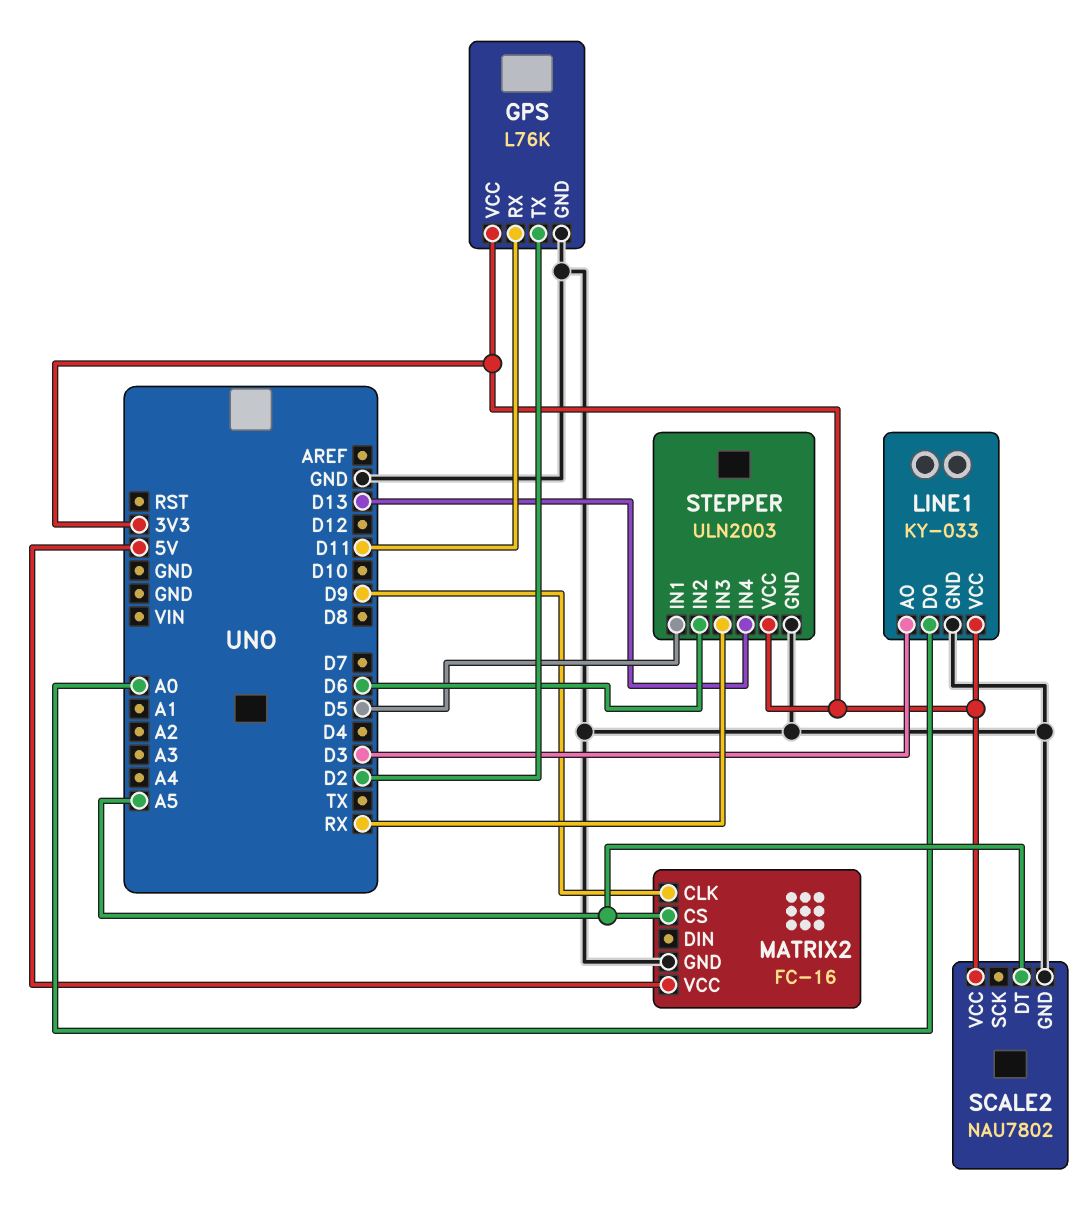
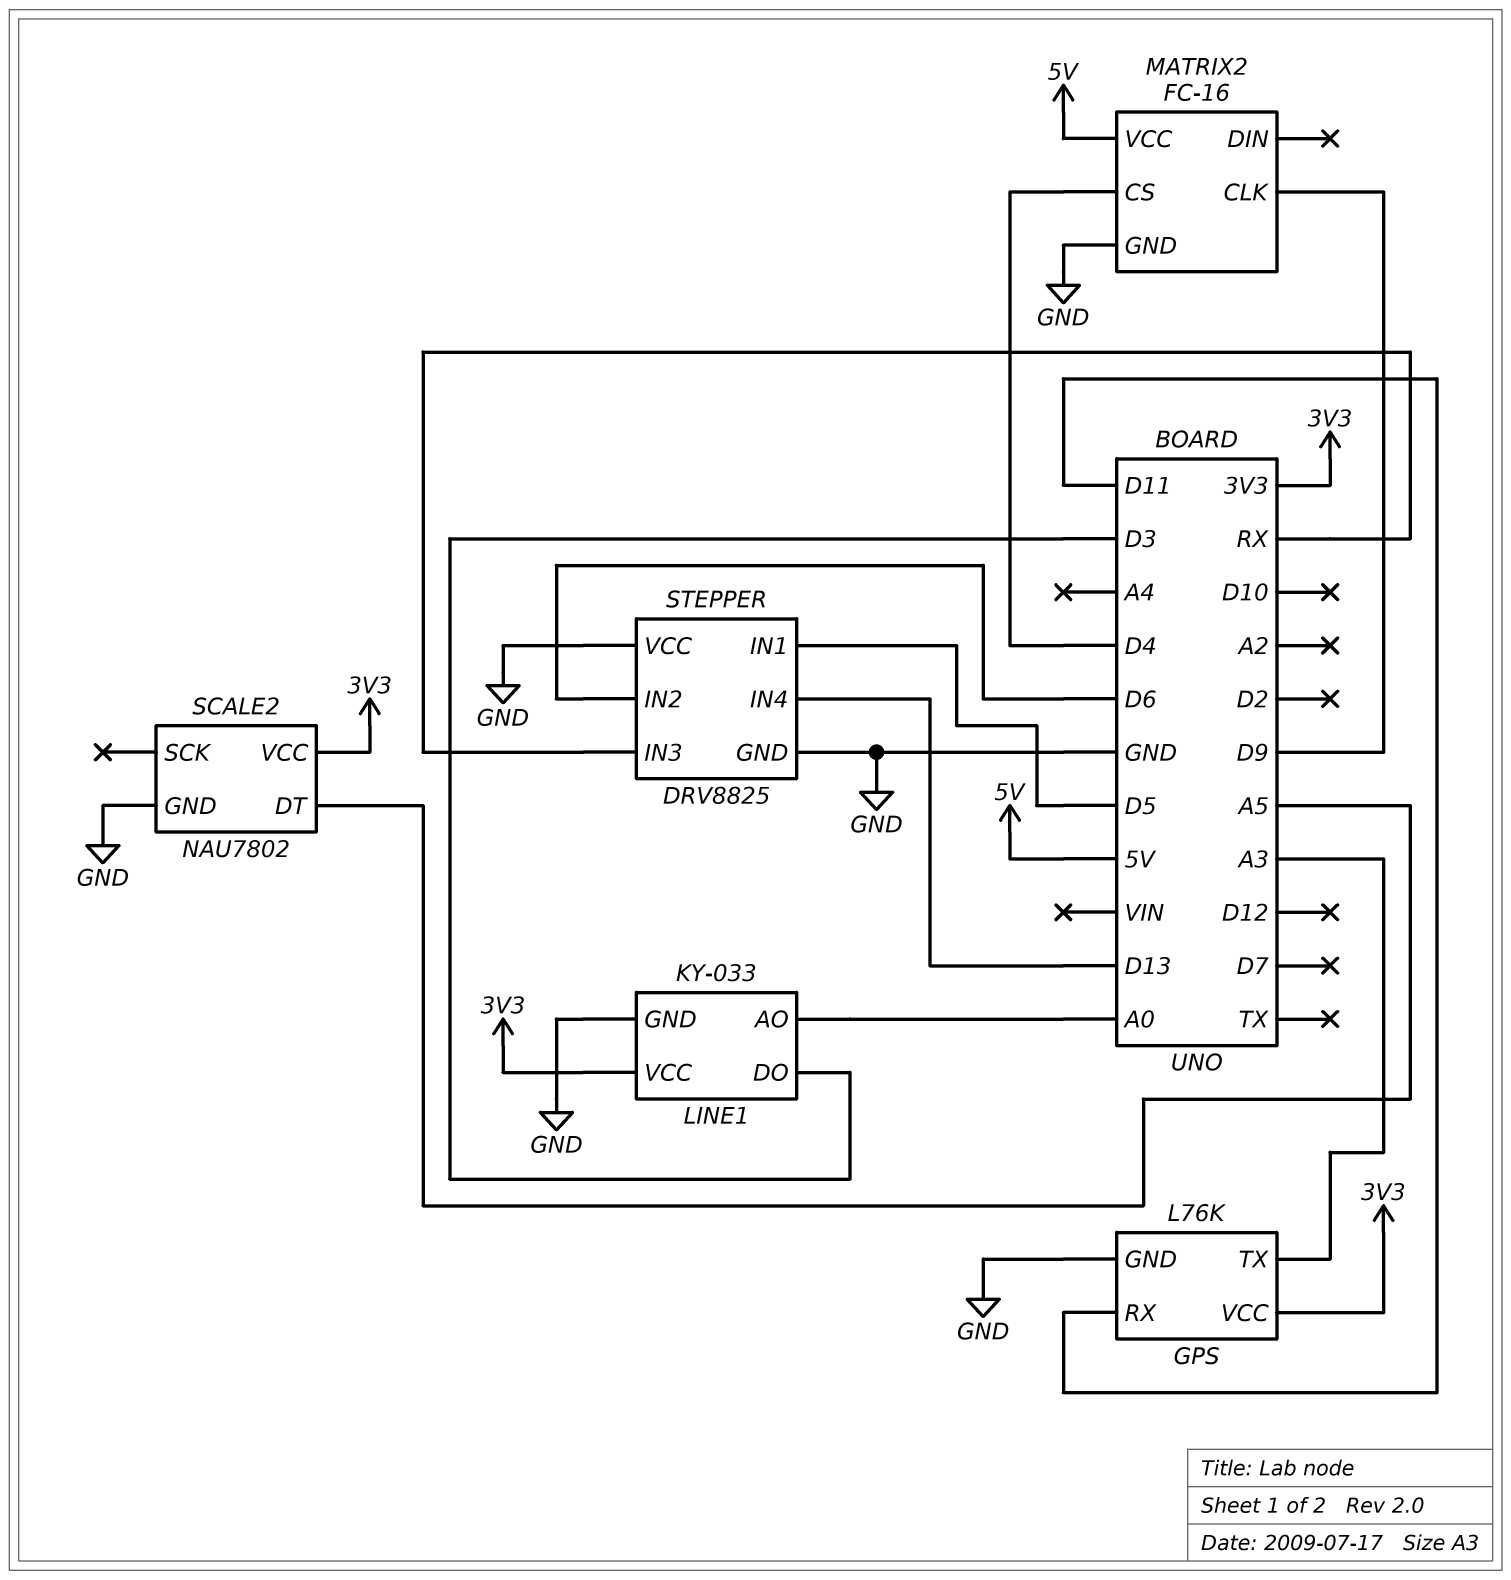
GPS pin TX: D2 -> A3
LINE1 pin AO: D3 -> A0
LINE1 pin DO: A0 -> D3
MATRIX2 pin CS: A5 -> D4
STEPPER: ULN2003 -> DRV8825
STEPPER pin VCC: 3V3 -> GND

